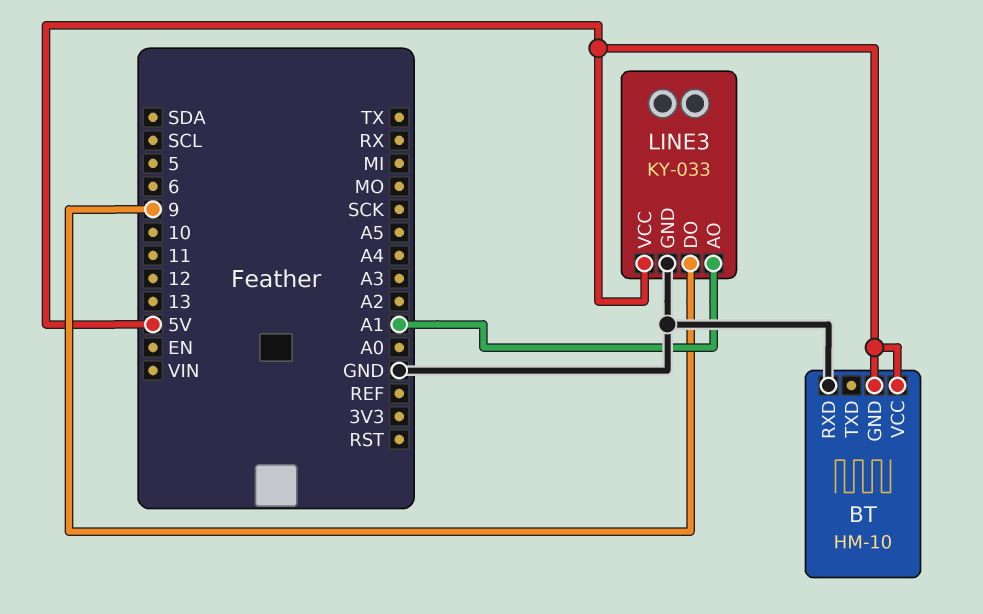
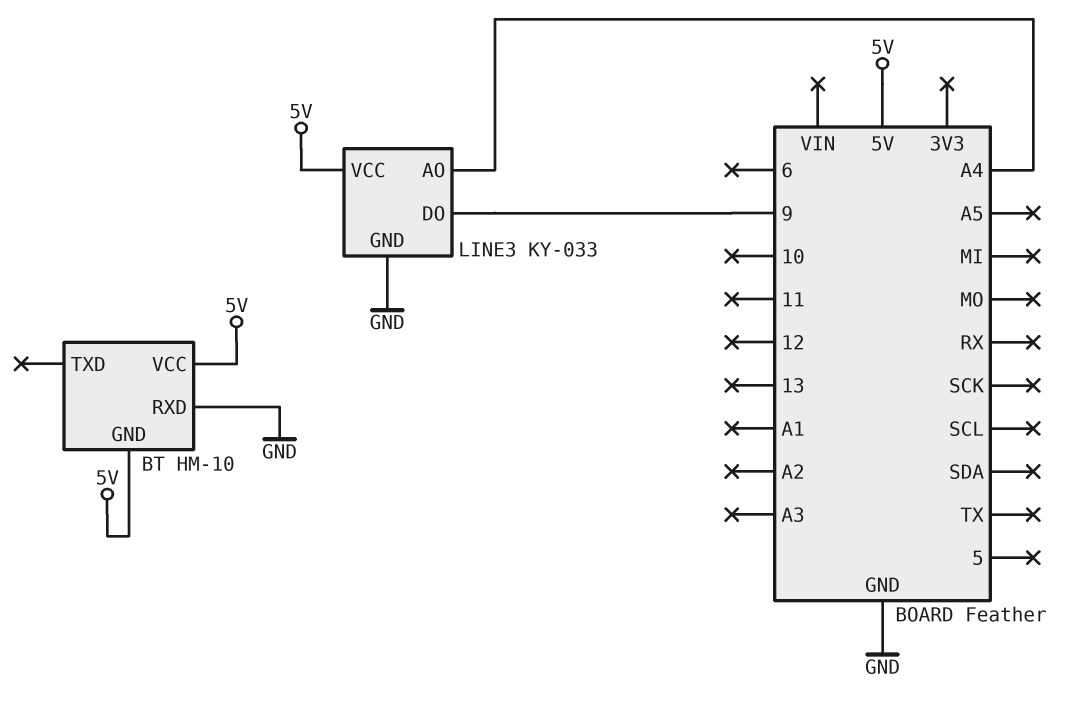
LINE3 pin AO: A1 -> A4

